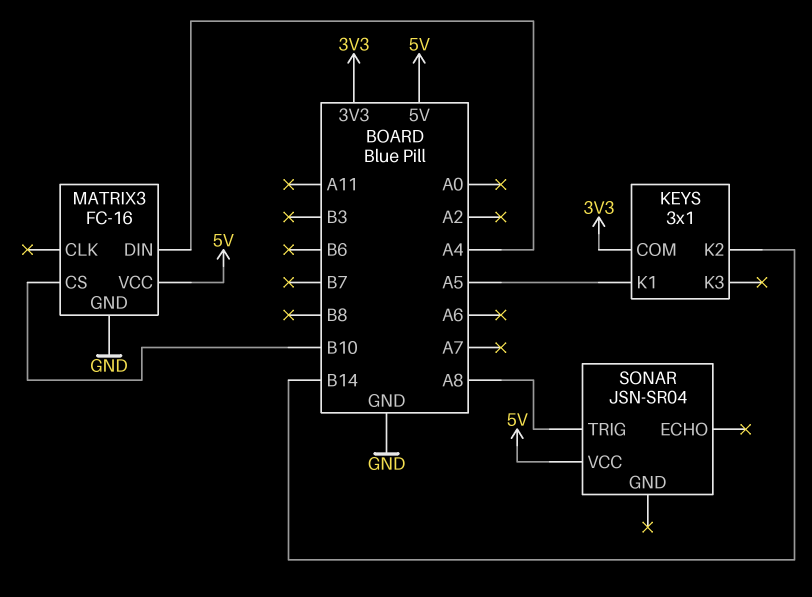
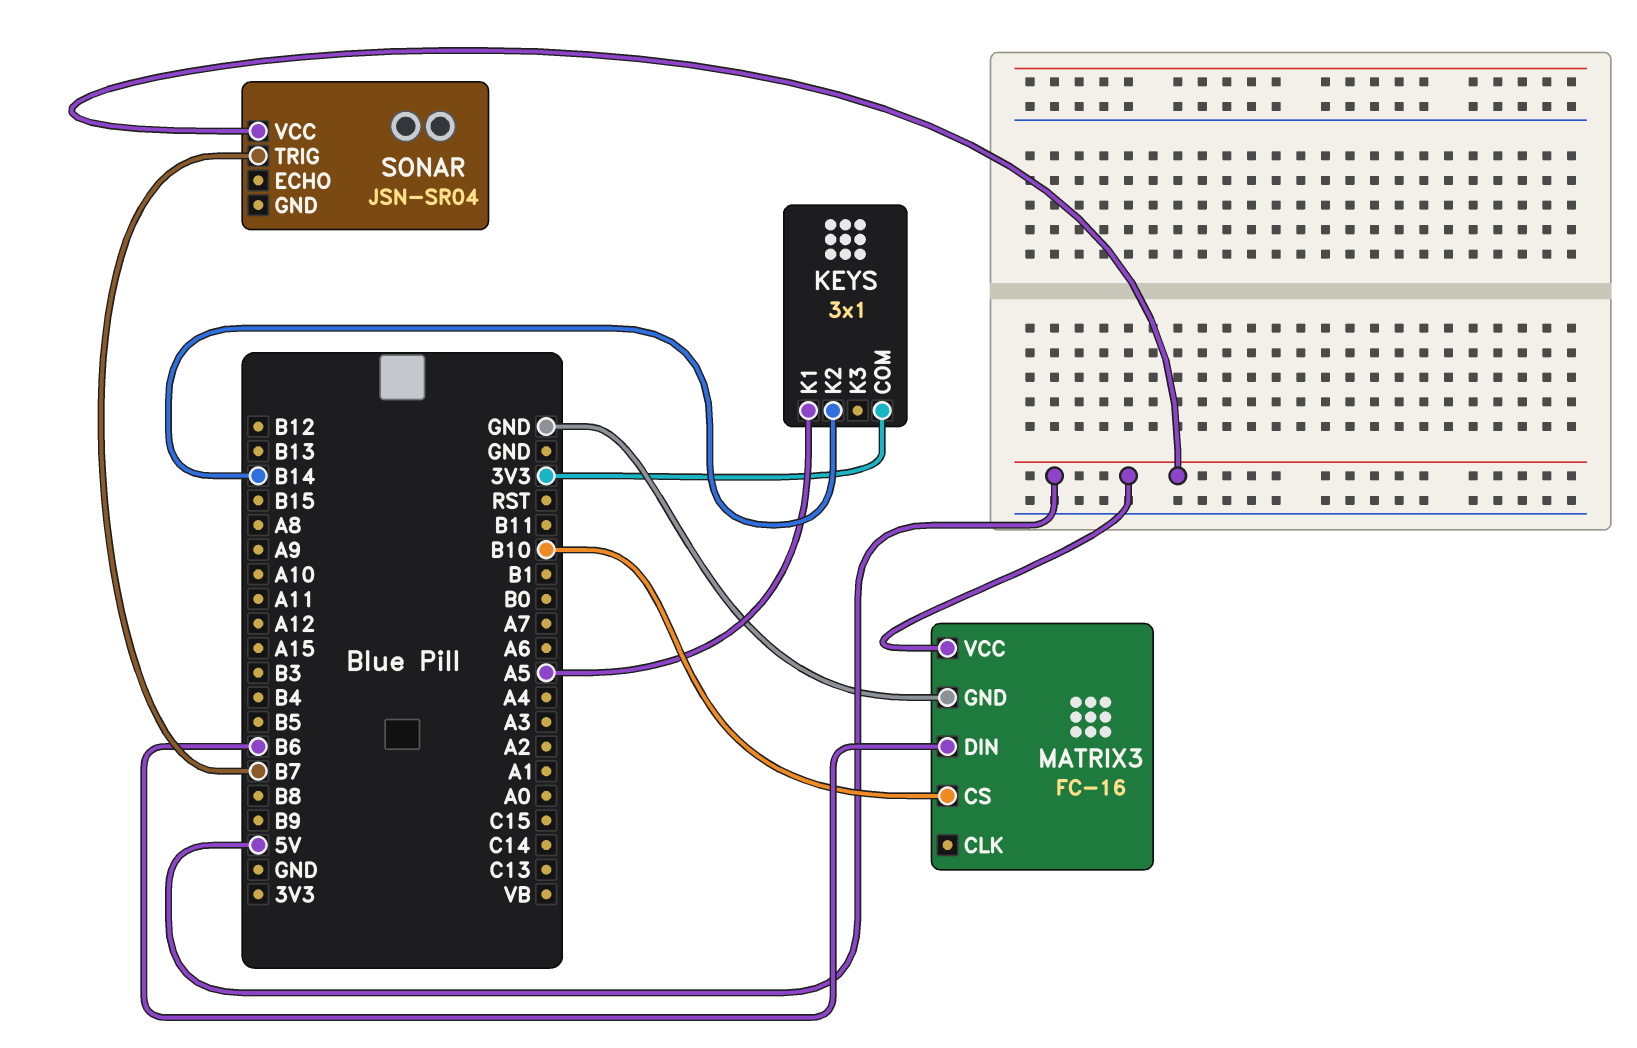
MATRIX3 pin DIN: A4 -> B6
SONAR pin TRIG: A8 -> B7

